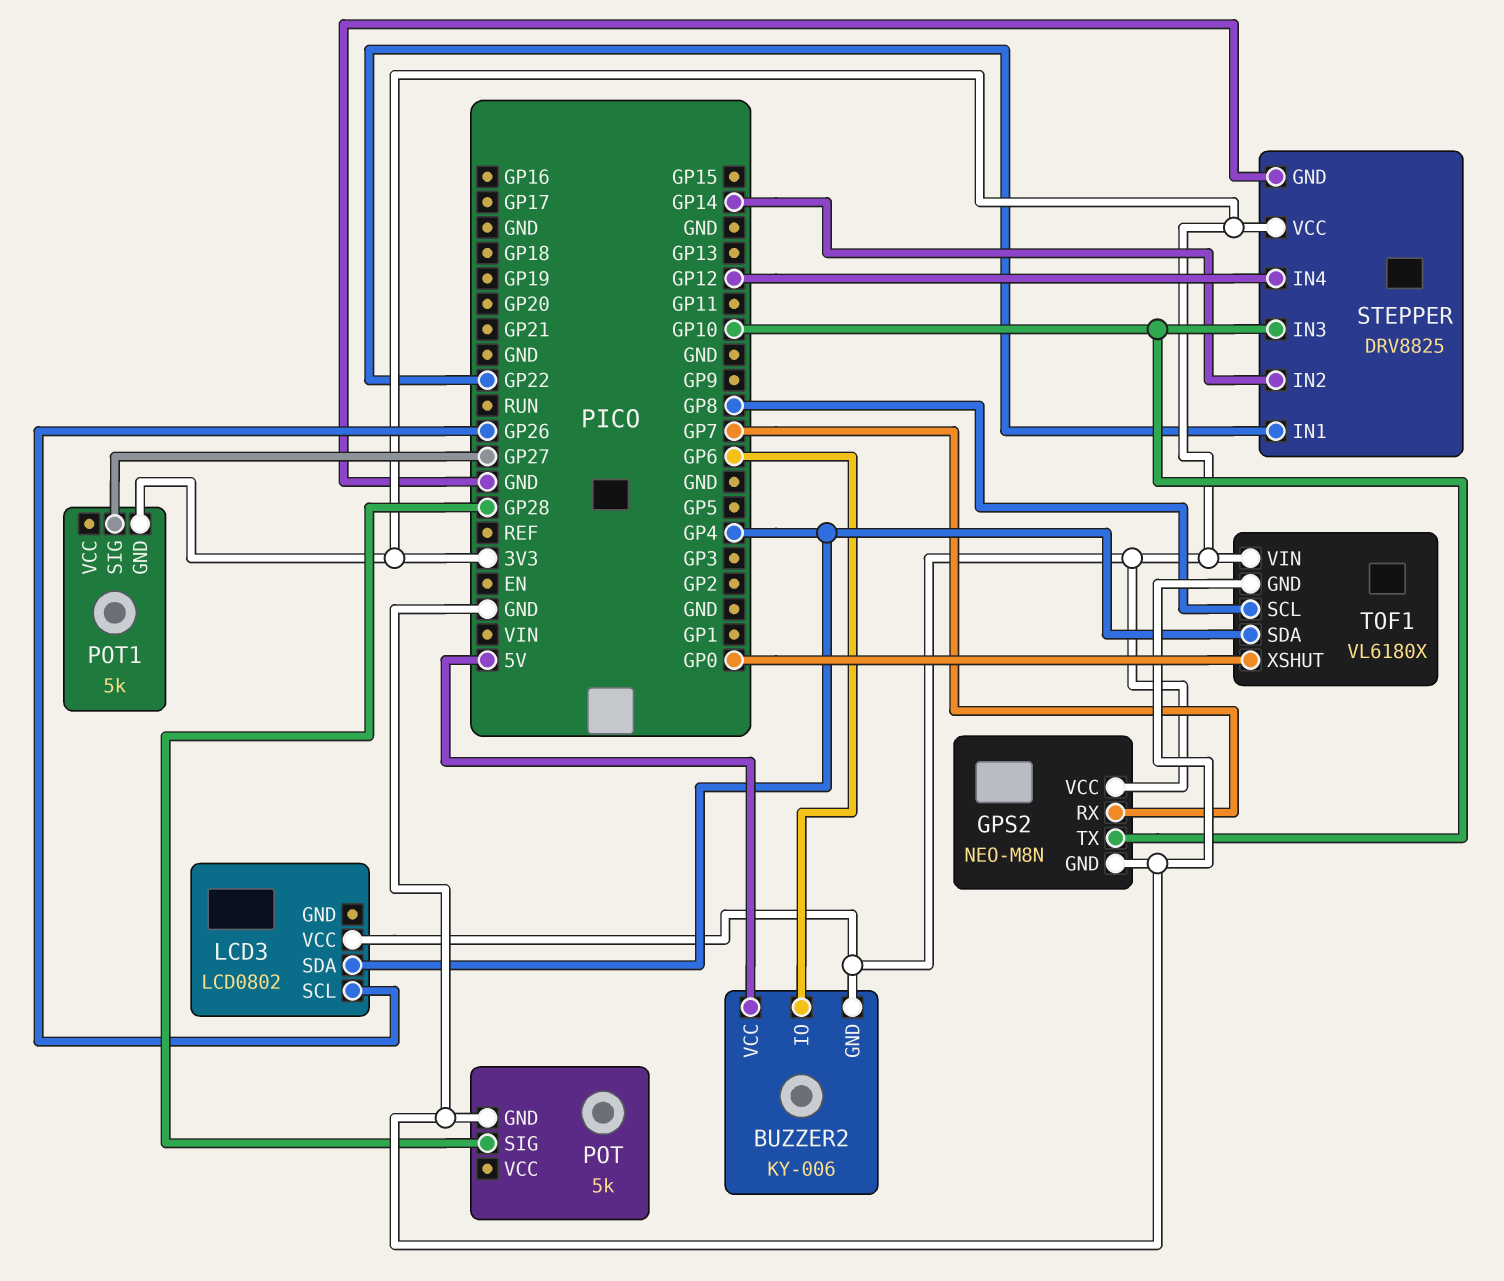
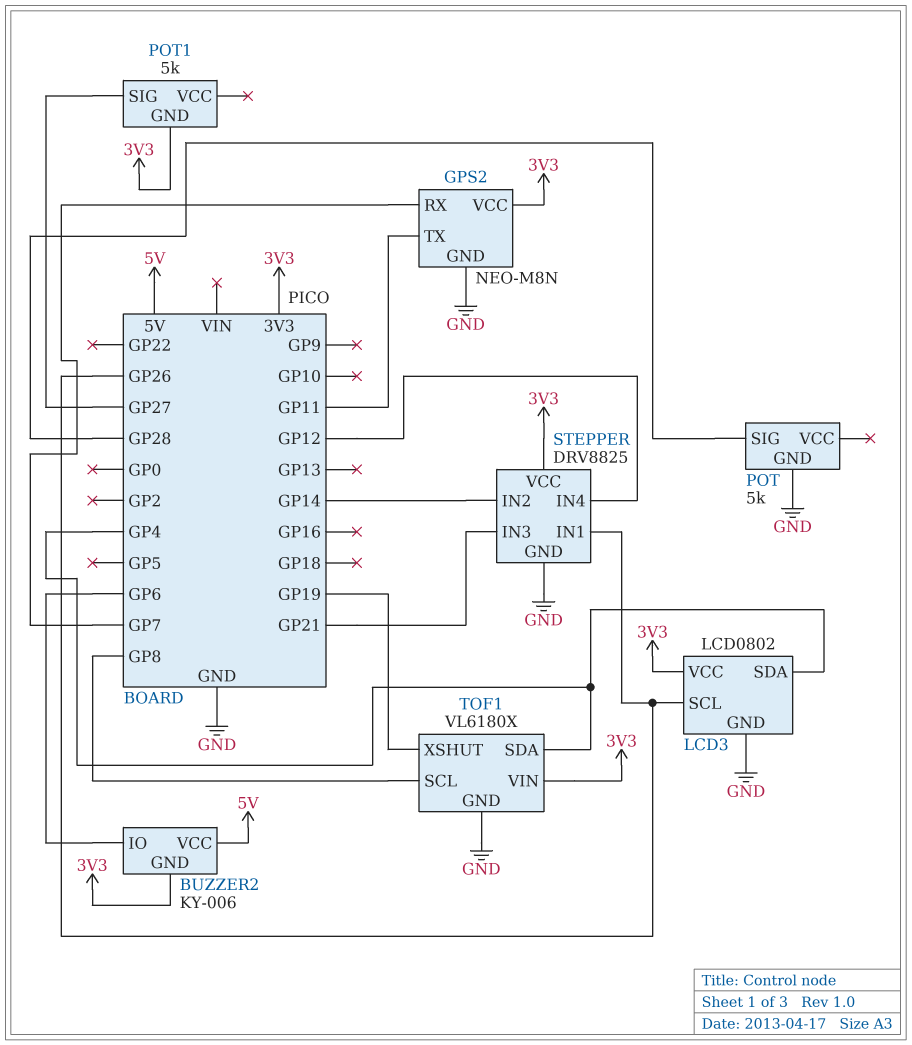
GPS2 pin TX: GP10 -> GP11
LCD3 pin GND: none -> GND
STEPPER pin IN1: GP22 -> GP26
STEPPER pin IN3: GP10 -> GP21
TOF1 pin XSHUT: GP0 -> GP19

